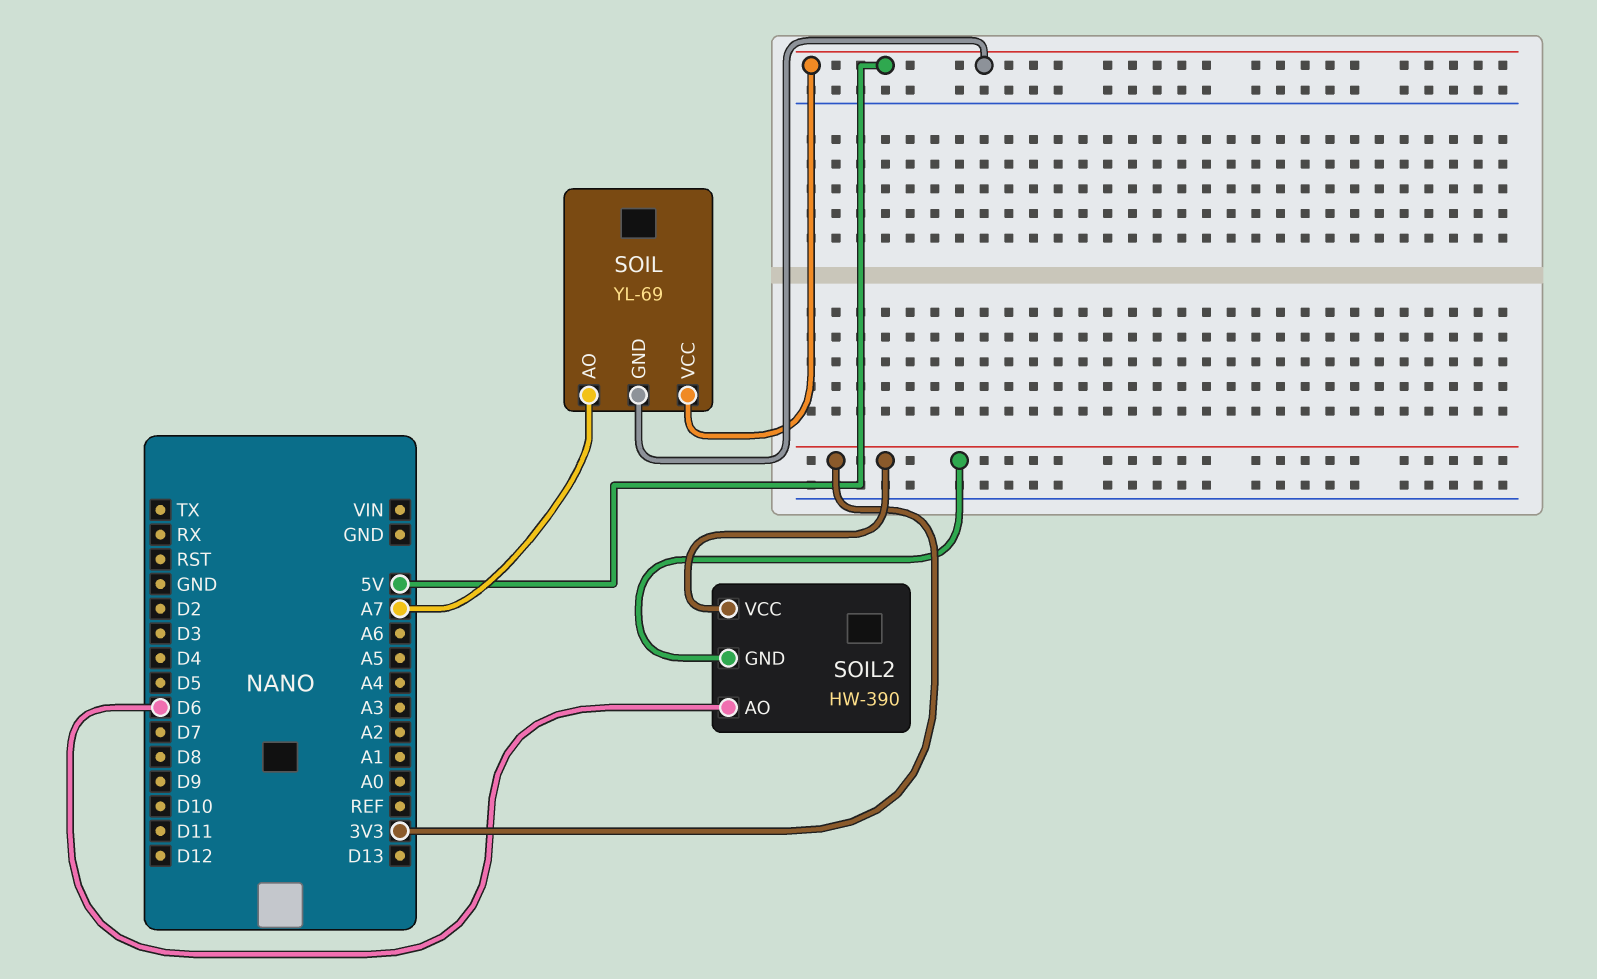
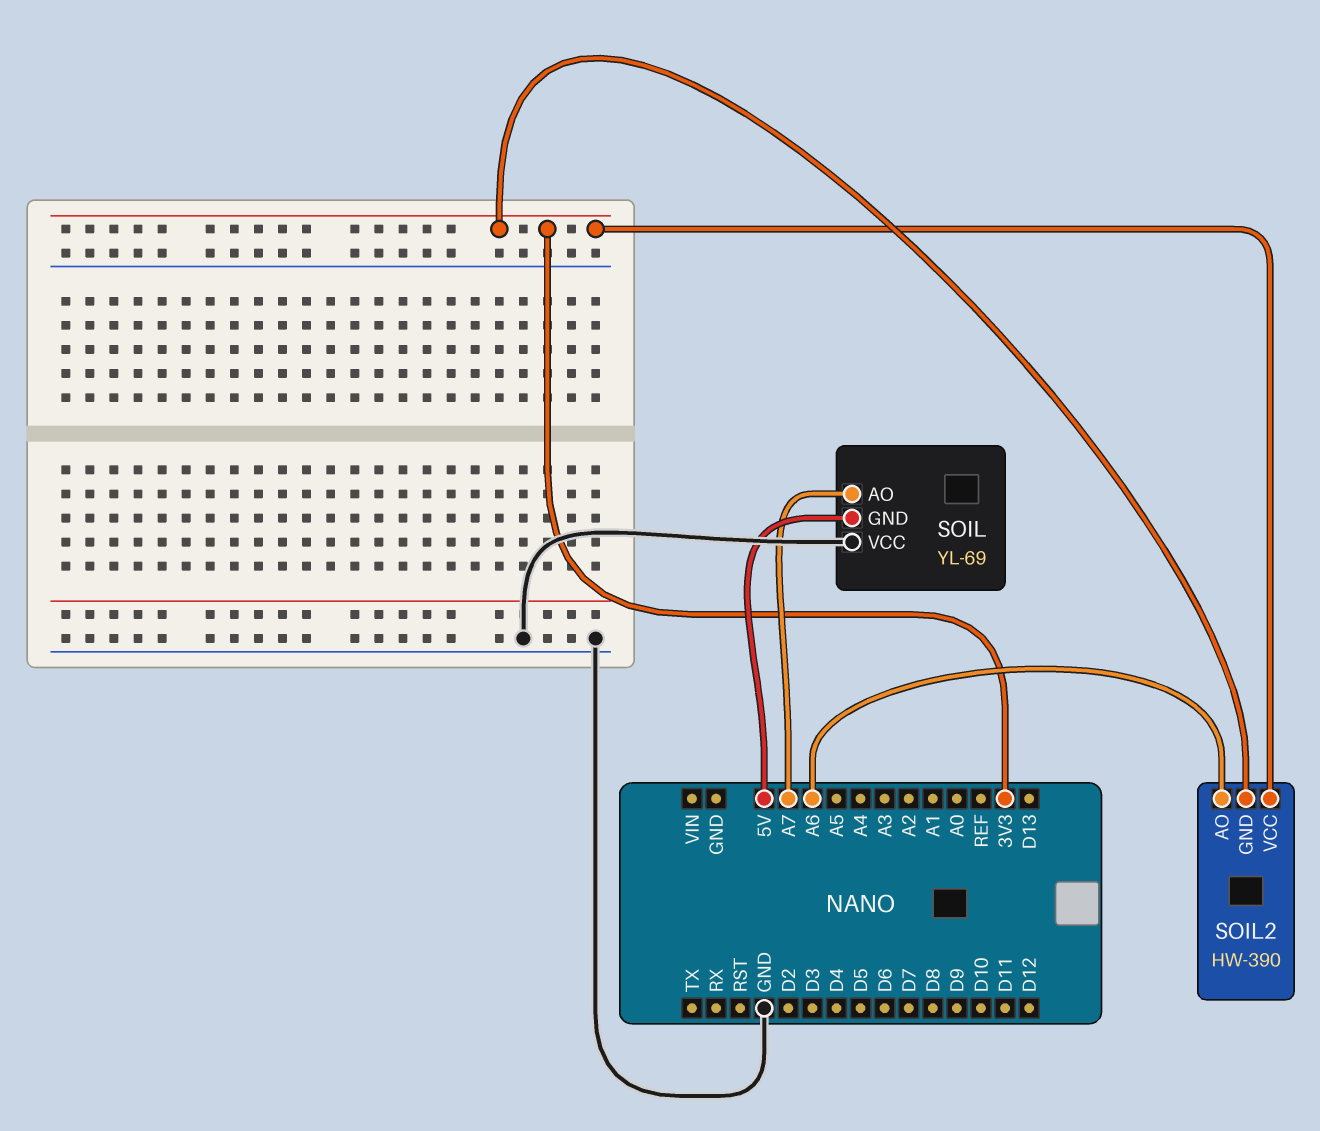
SOIL pin VCC: 5V -> GND
SOIL2 pin AO: D6 -> A6

